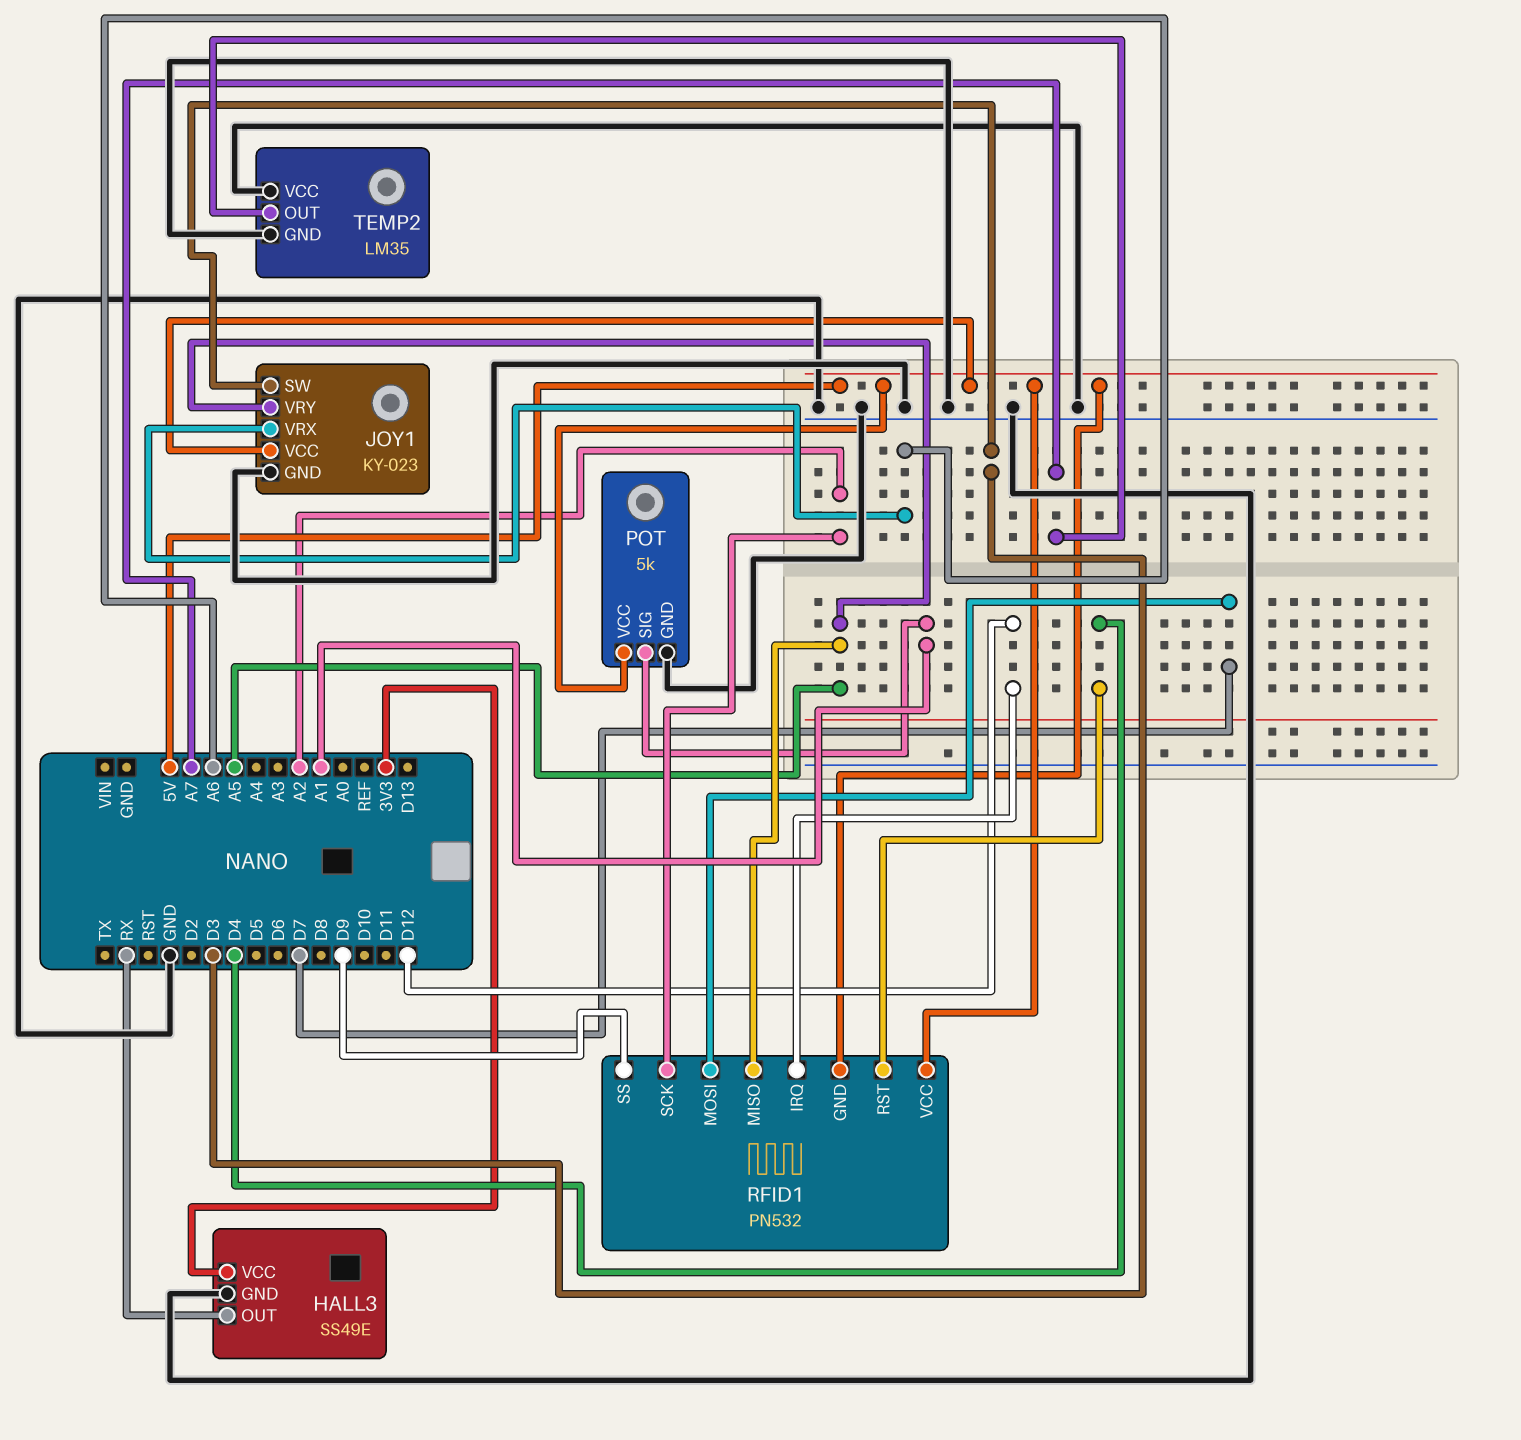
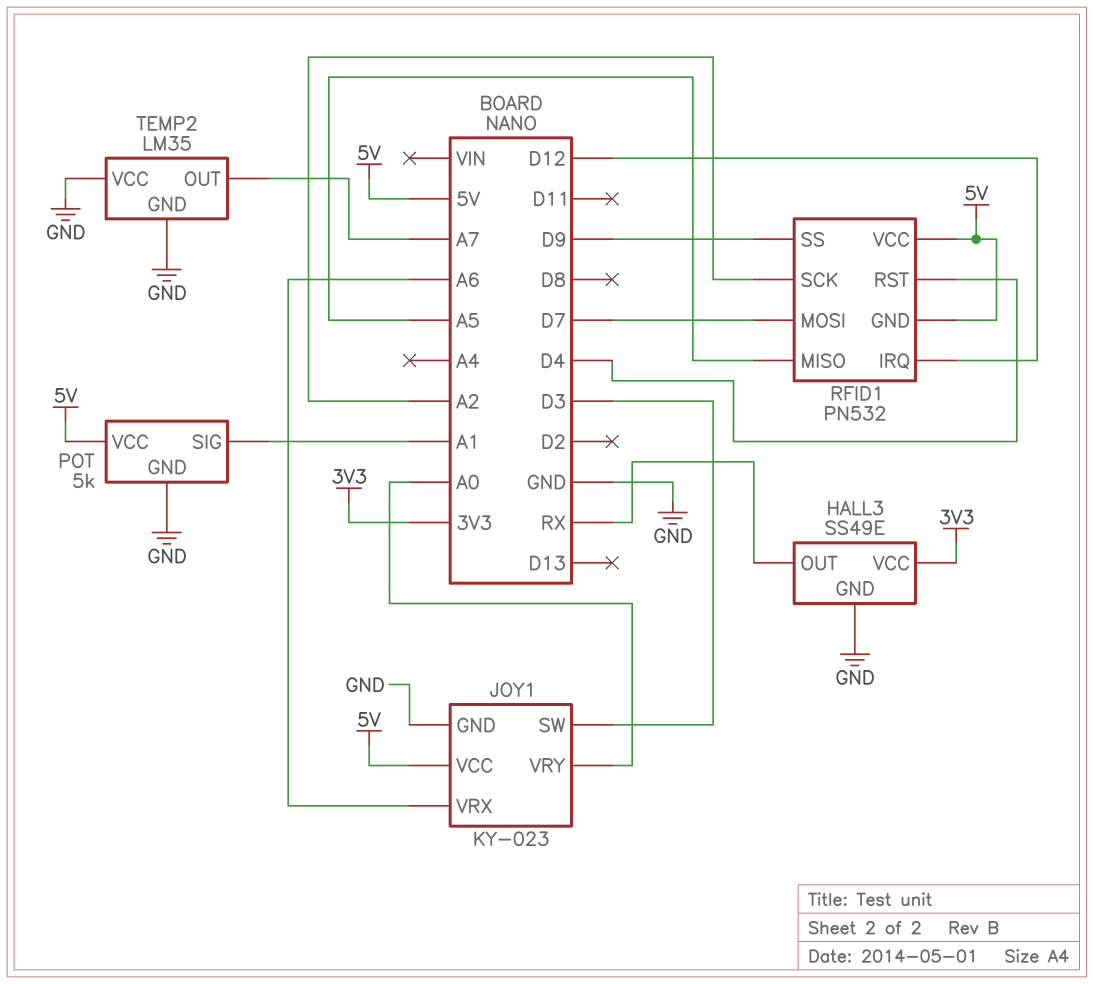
JOY1 pin VRY: A5 -> A0

